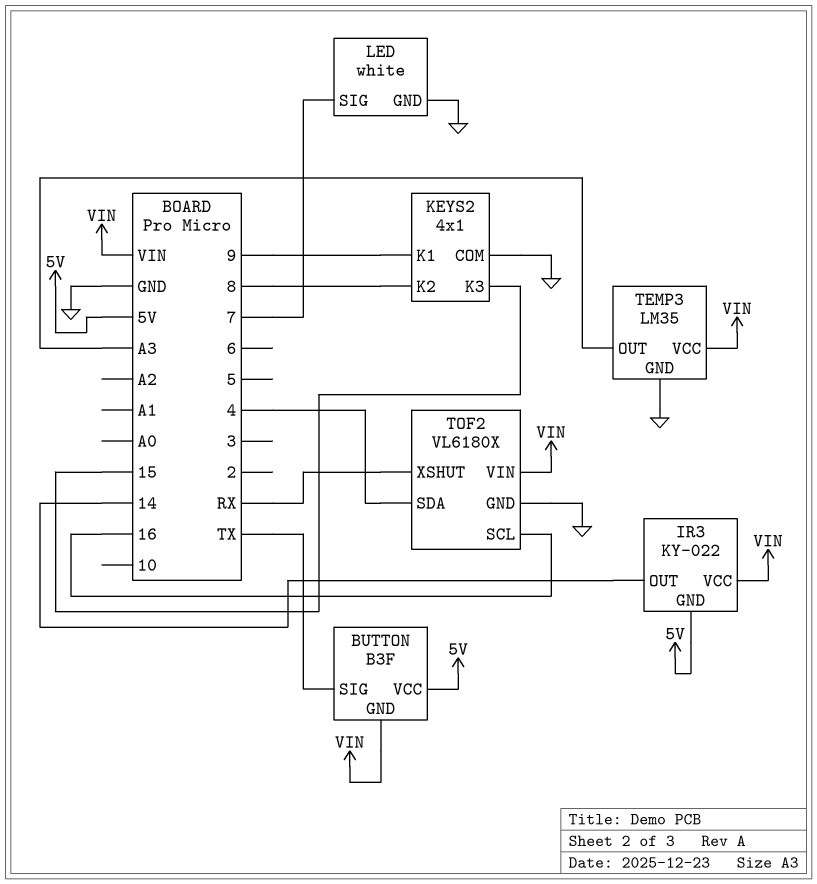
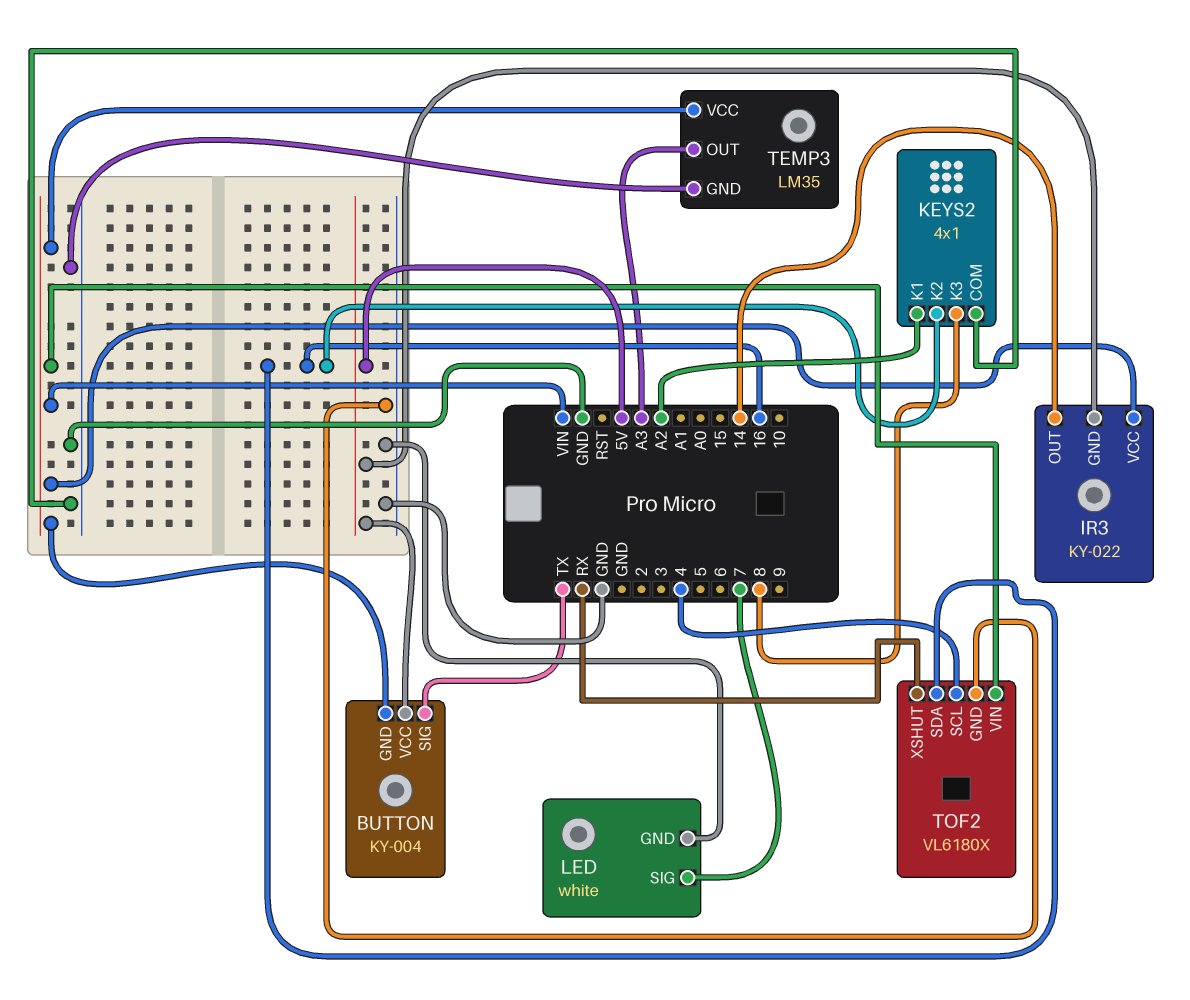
BUTTON: B3F -> KY-004
KEYS2 pin K1: 9 -> A2
KEYS2 pin K2: 8 -> 16
KEYS2 pin K3: 15 -> 8
TOF2 pin SCL: 16 -> 4
TOF2 pin SDA: 4 -> 16

